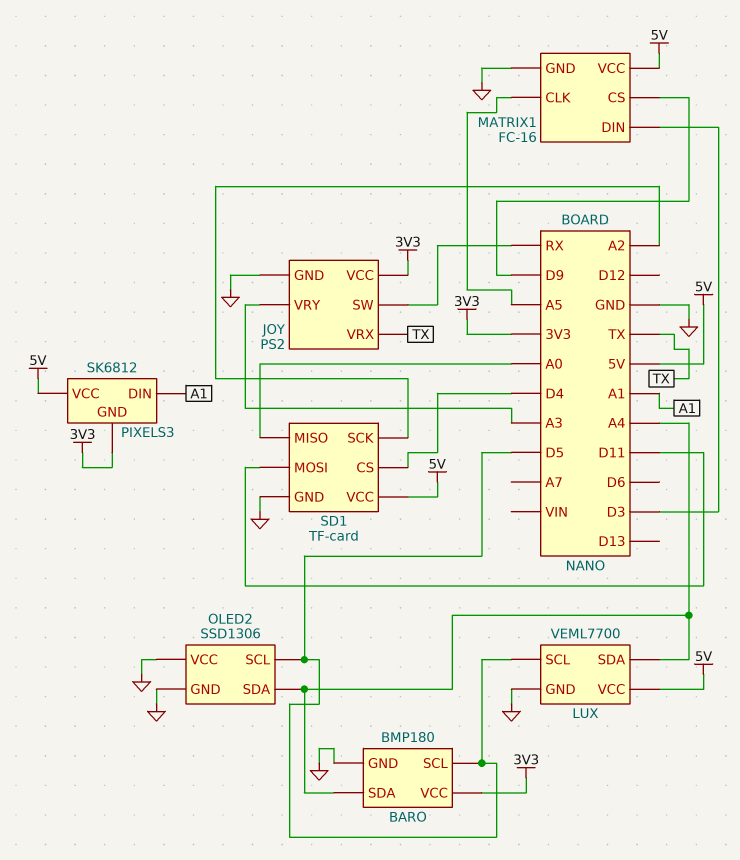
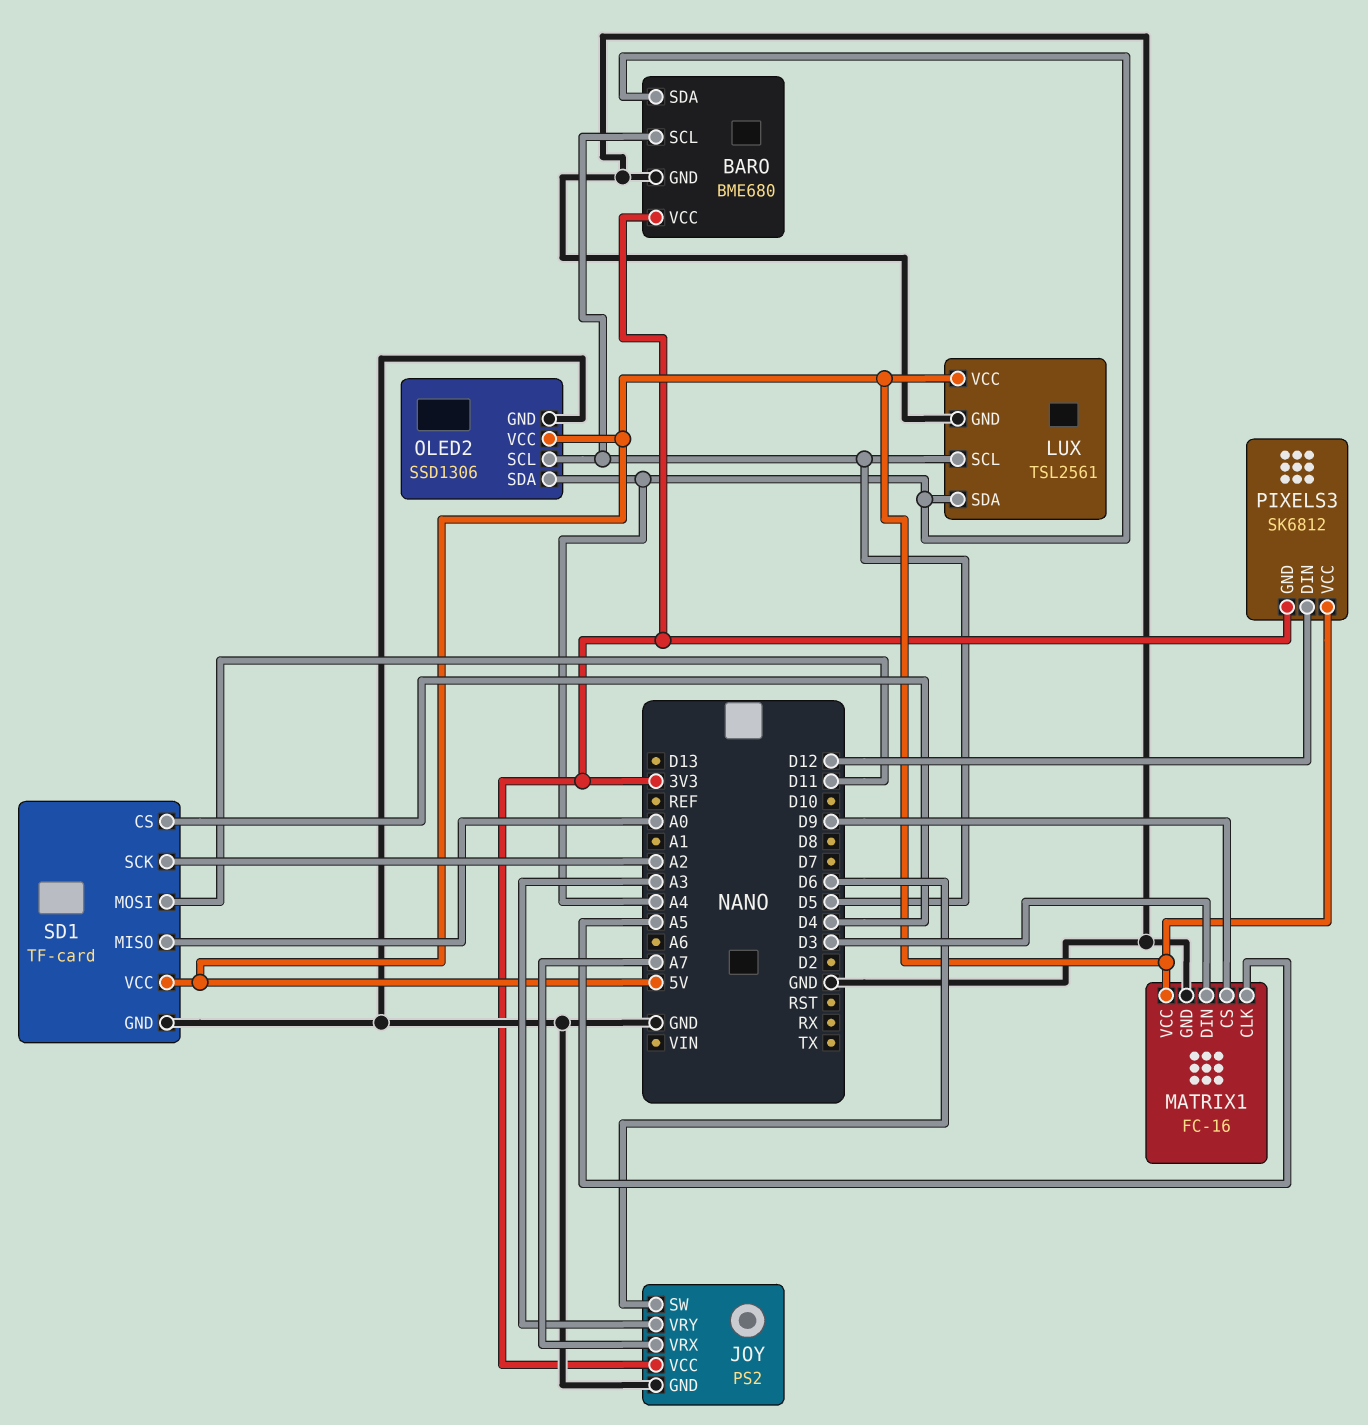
BARO: BMP180 -> BME680
JOY pin SW: RX -> D6
JOY pin VRX: TX -> A7
LUX: VEML7700 -> TSL2561
OLED2 pin VCC: GND -> 5V
PIXELS3 pin DIN: A1 -> D12

